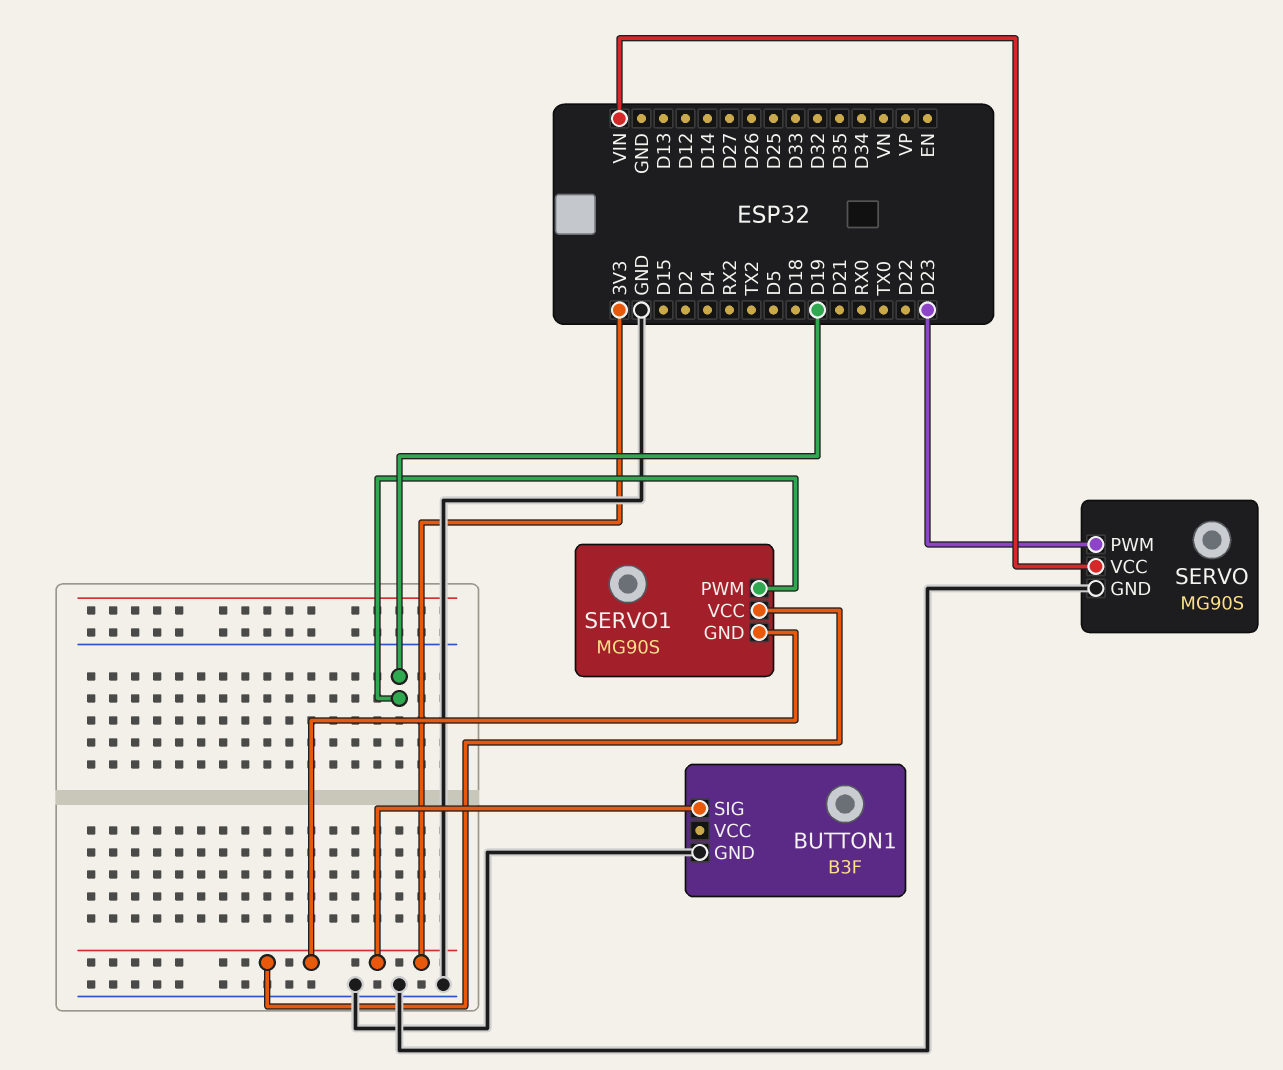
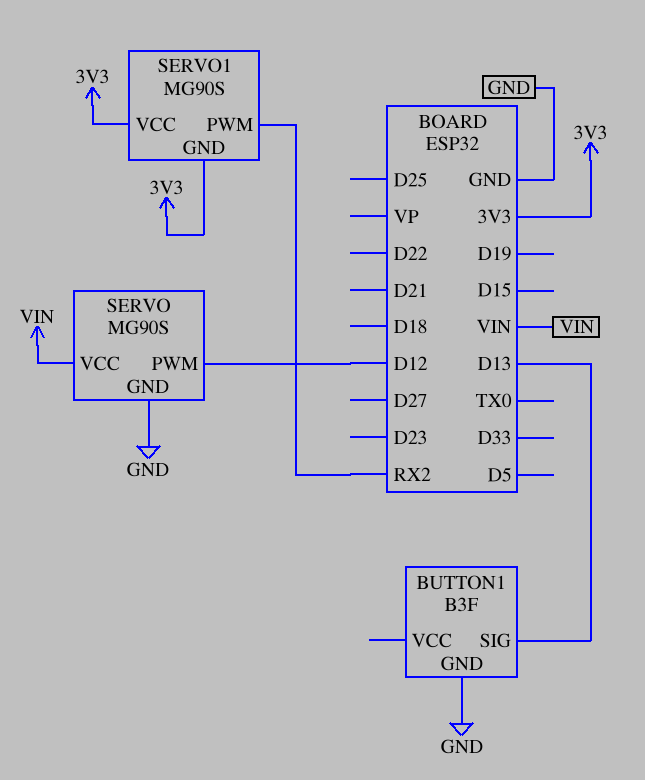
BUTTON1 pin SIG: 3V3 -> D13
SERVO pin PWM: D23 -> D12
SERVO1 pin PWM: D19 -> RX2

